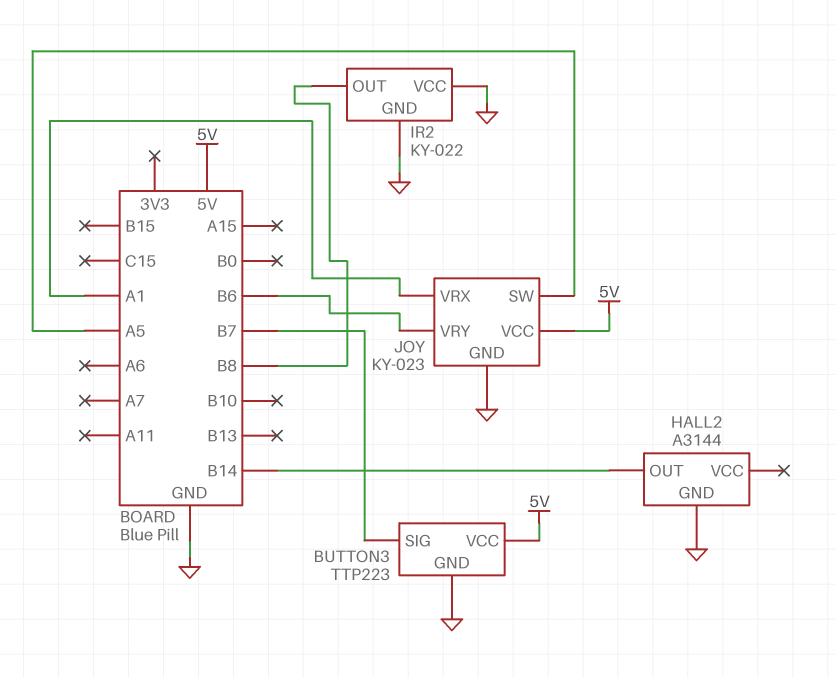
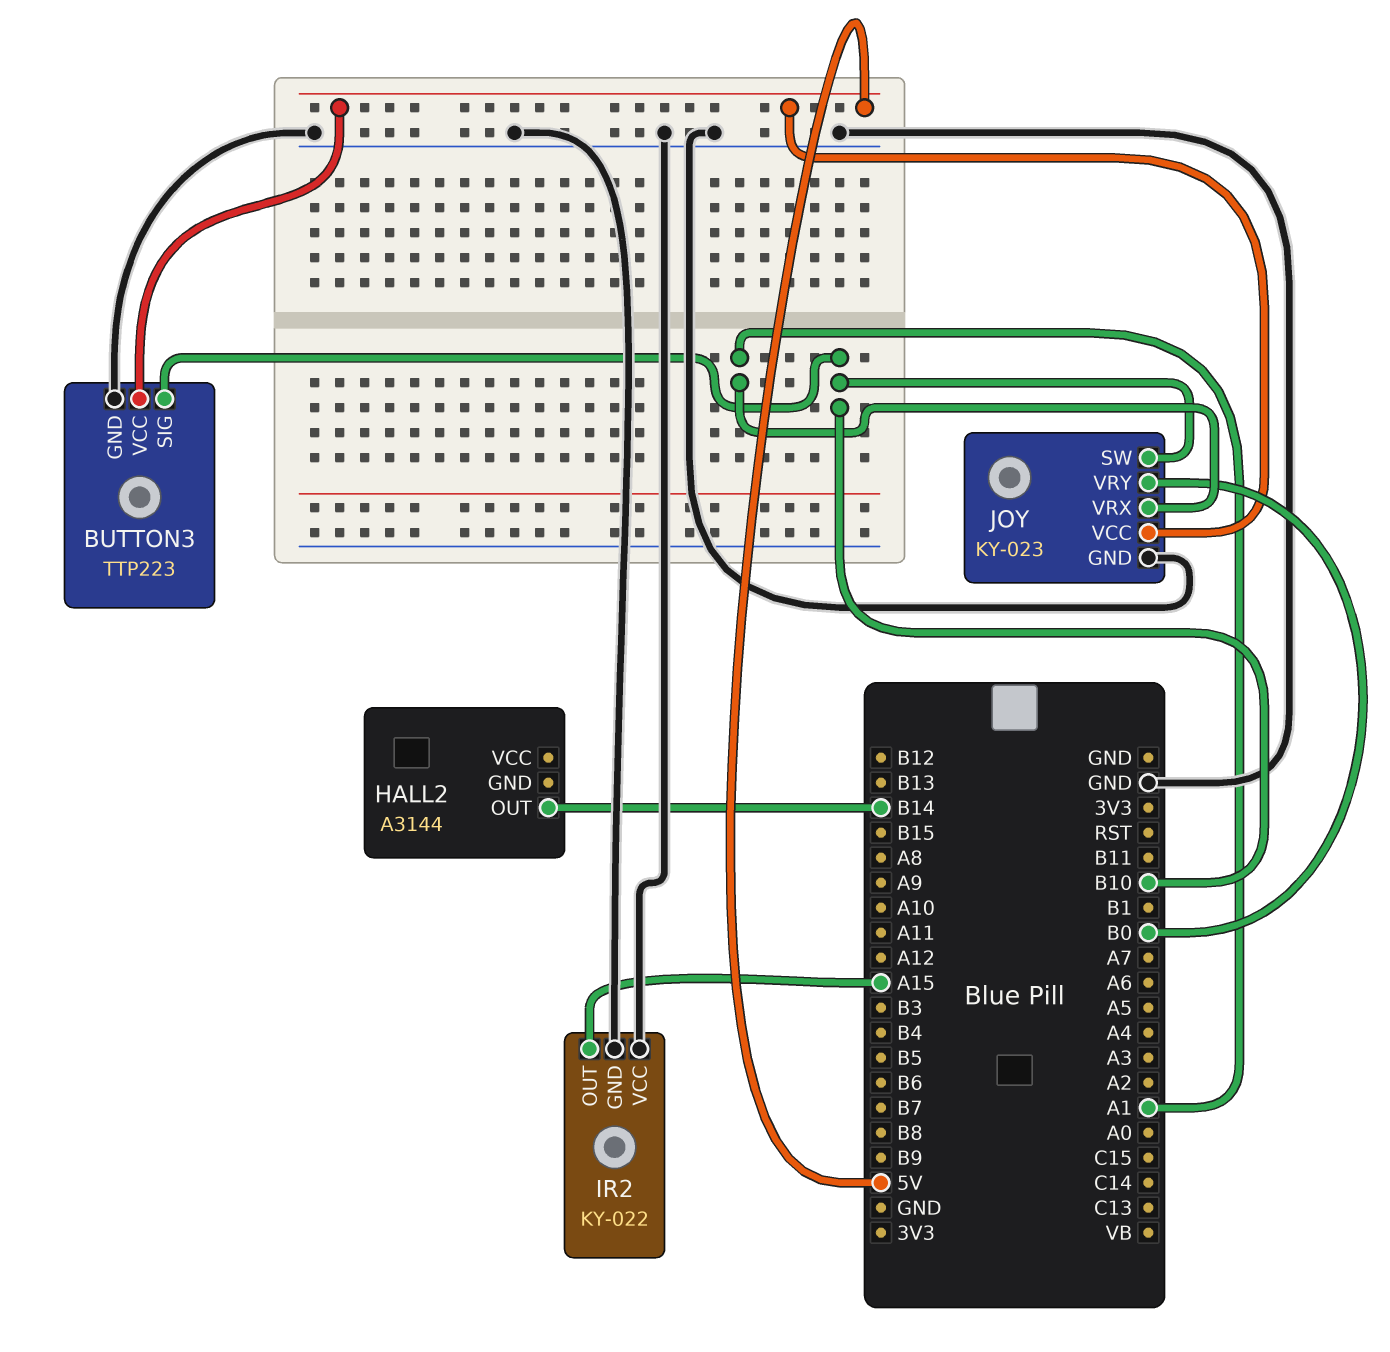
BUTTON3 pin SIG: B7 -> B10
HALL2 pin GND: GND -> none
IR2 pin OUT: B8 -> A15
JOY pin SW: A5 -> B10
JOY pin VRY: B6 -> B0

